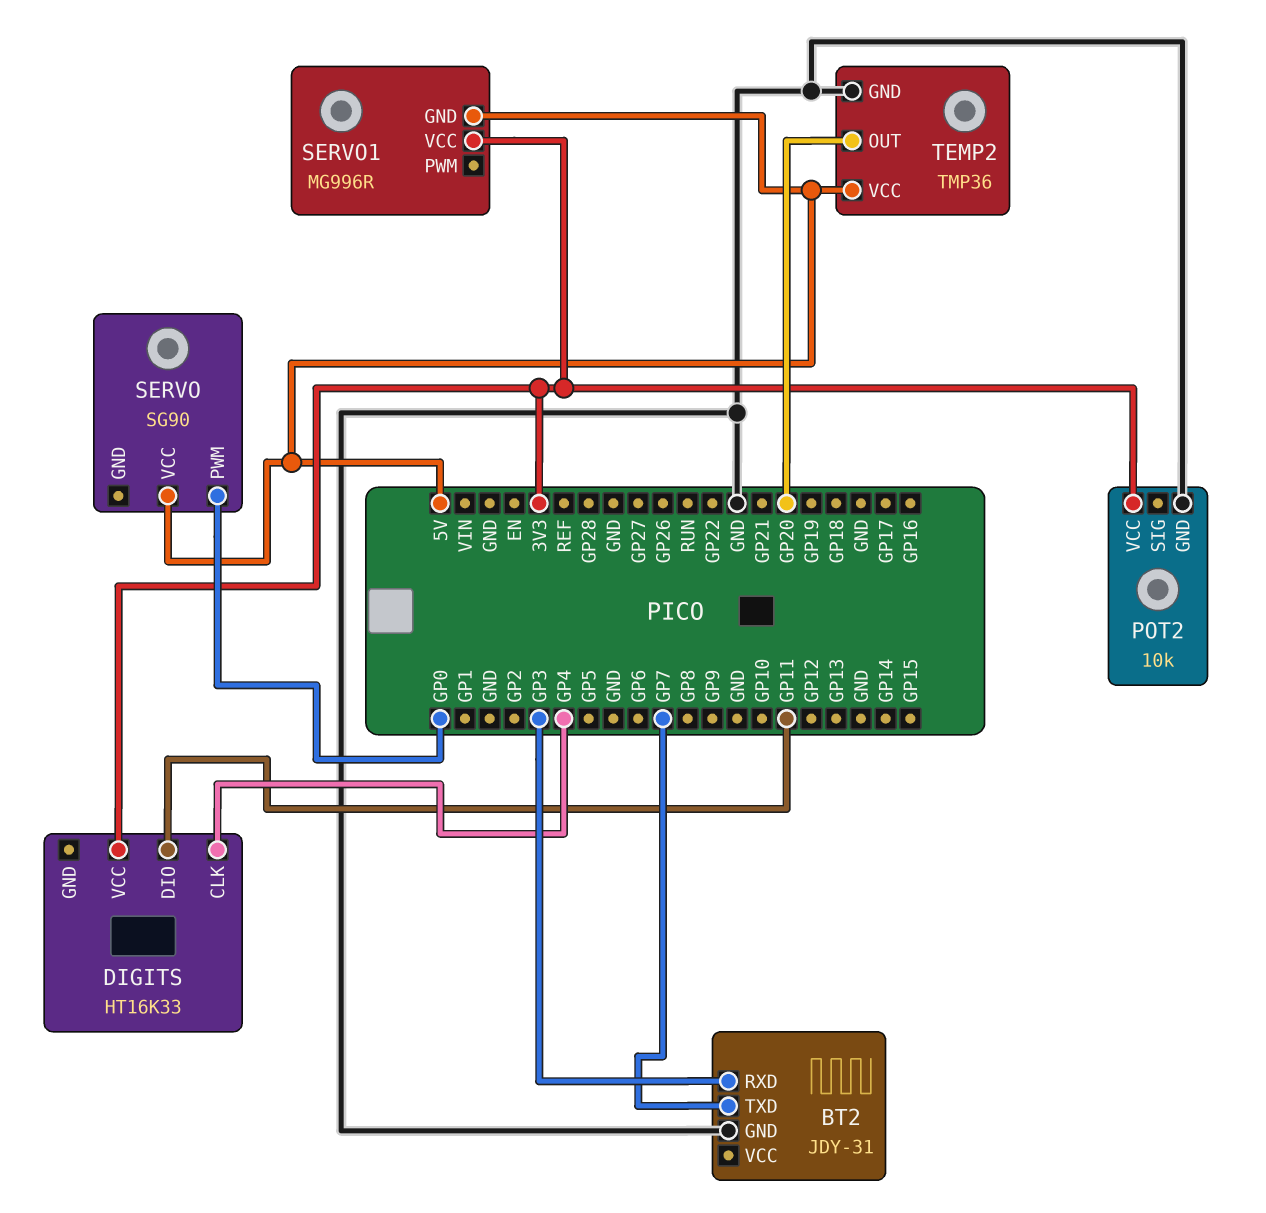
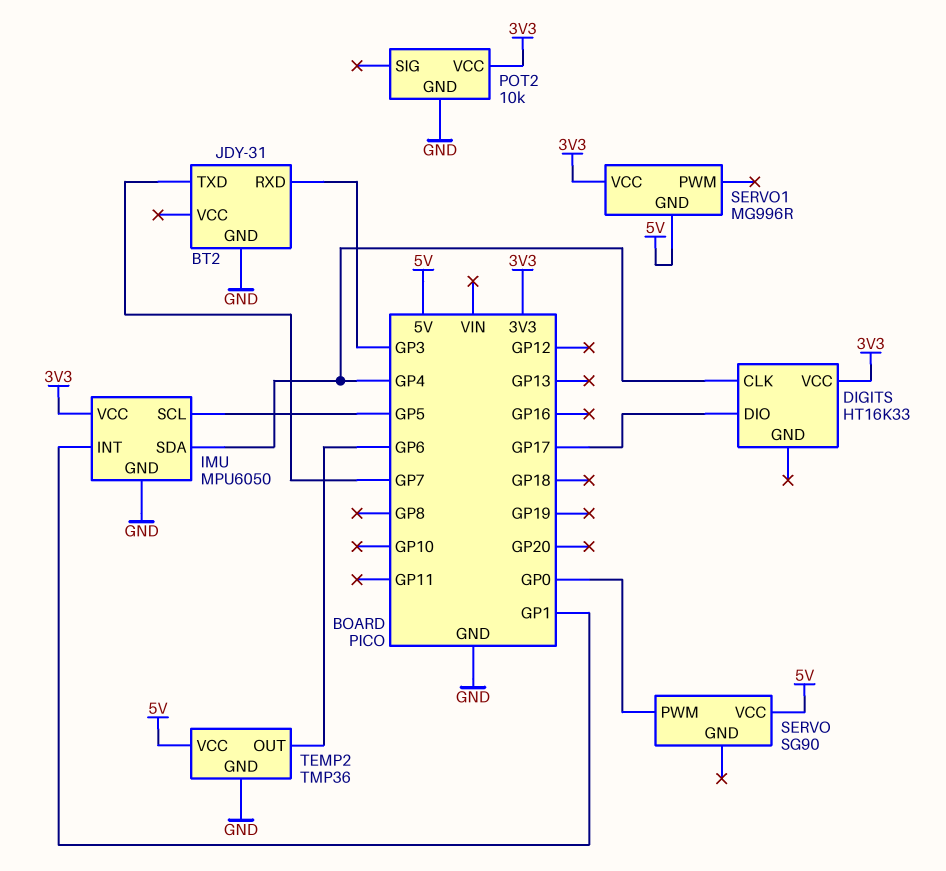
DIGITS pin DIO: GP11 -> GP17
IMU: none -> MPU6050
IMU pin GND: none -> GND
IMU pin INT: none -> GP1
IMU pin SCL: none -> GP5
IMU pin SDA: none -> GP4
IMU pin VCC: none -> 3V3
TEMP2 pin OUT: GP20 -> GP6

